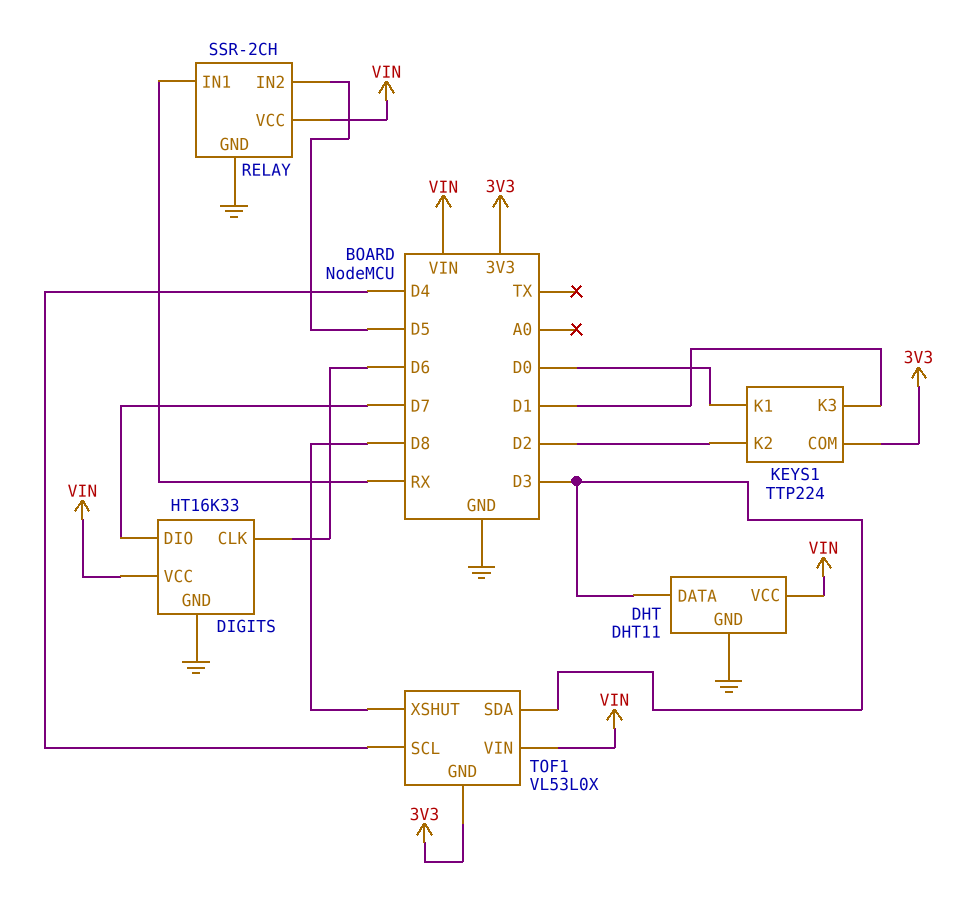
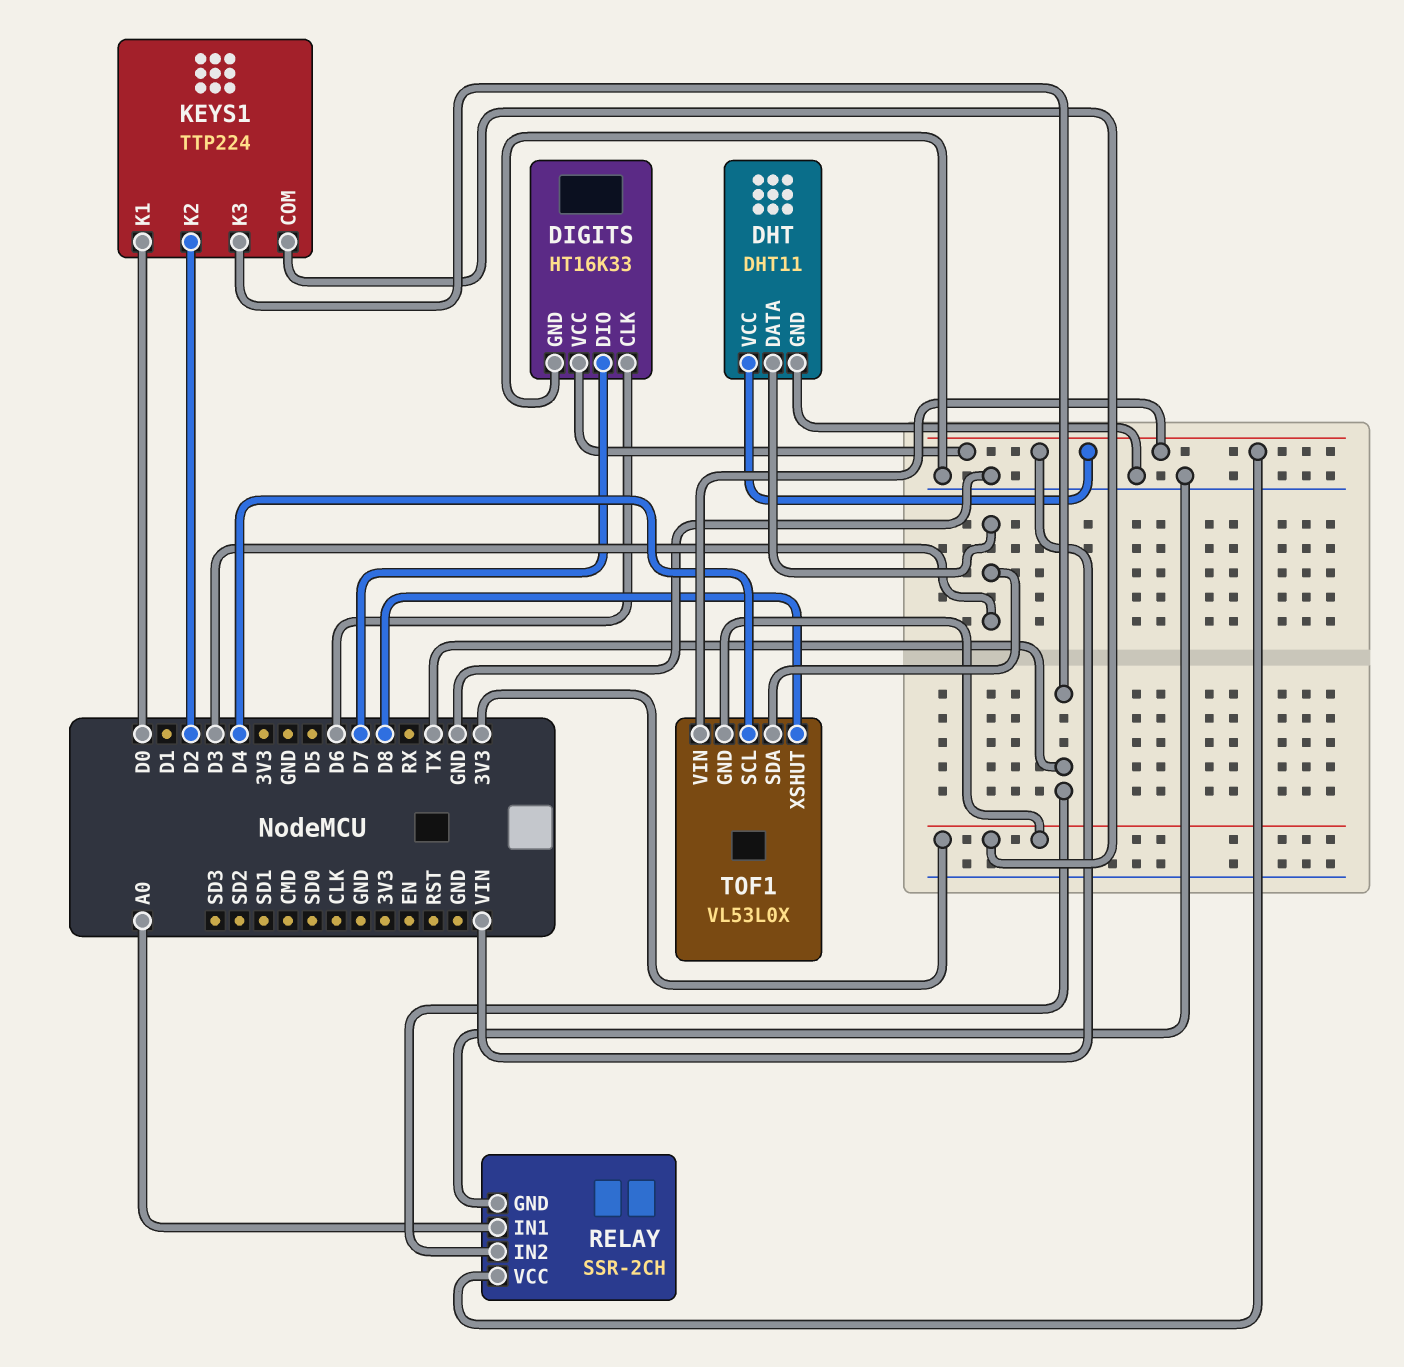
KEYS1 pin K3: D1 -> TX
RELAY pin IN1: RX -> A0
RELAY pin IN2: D5 -> TX

